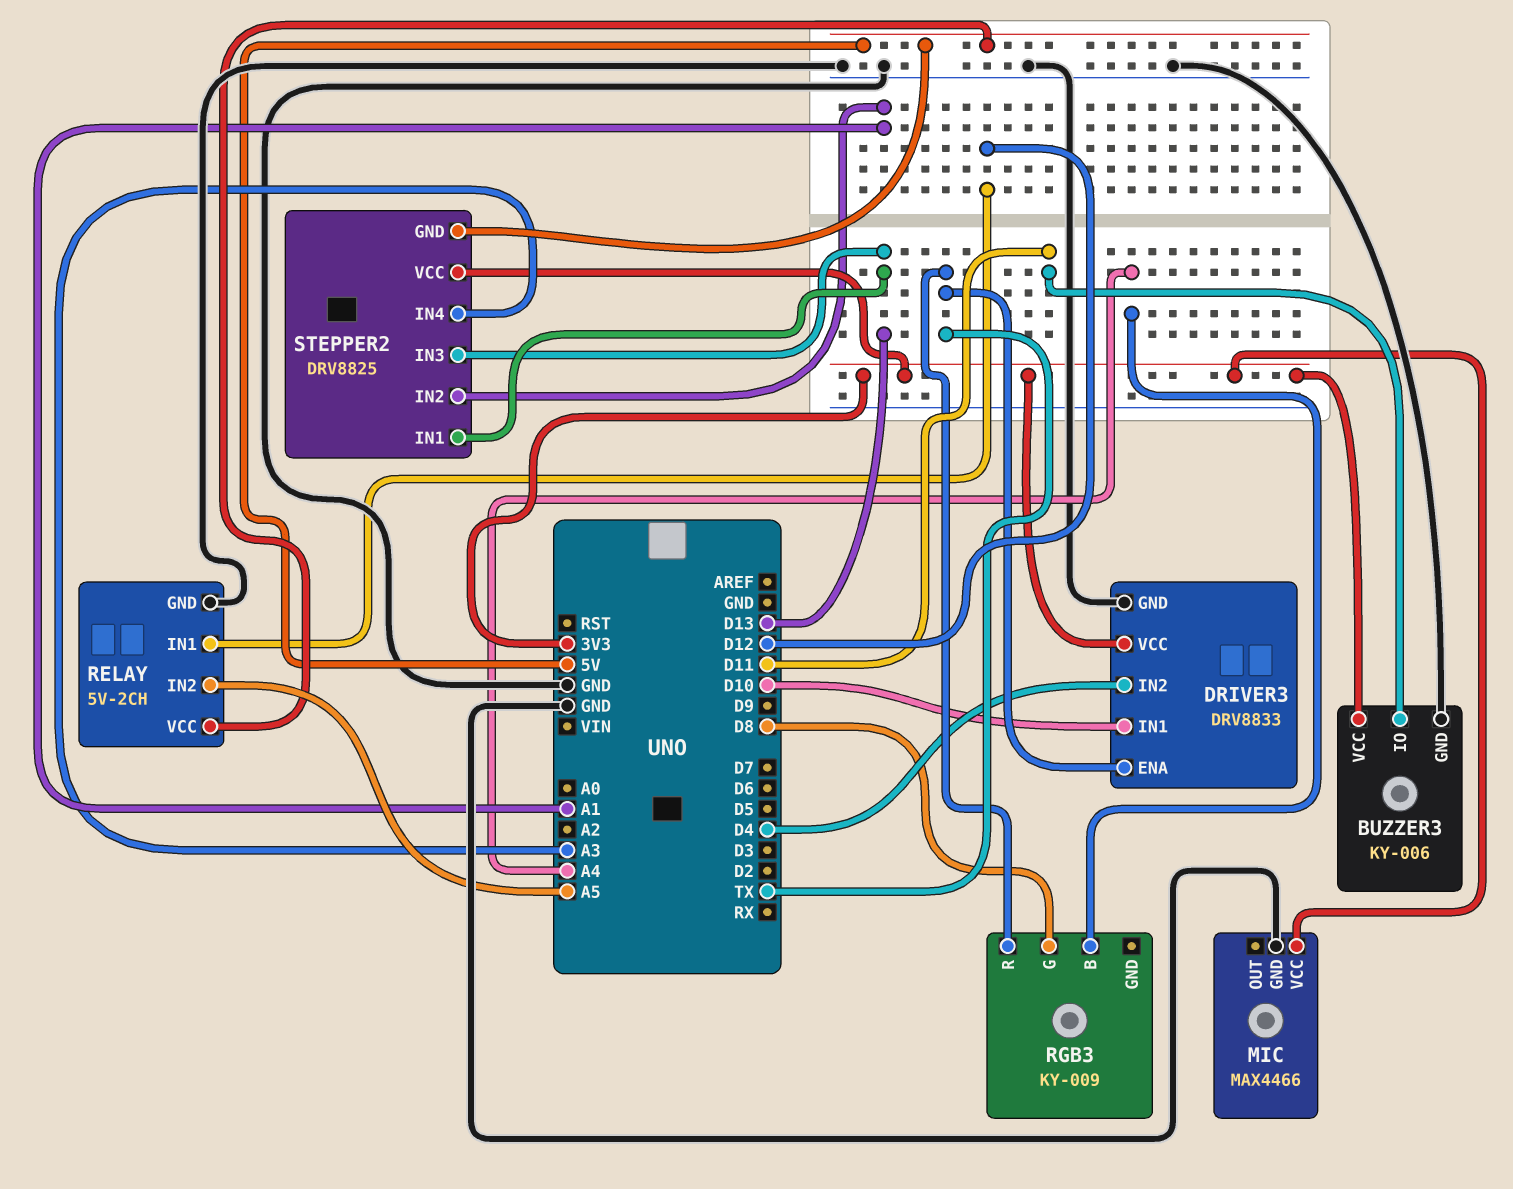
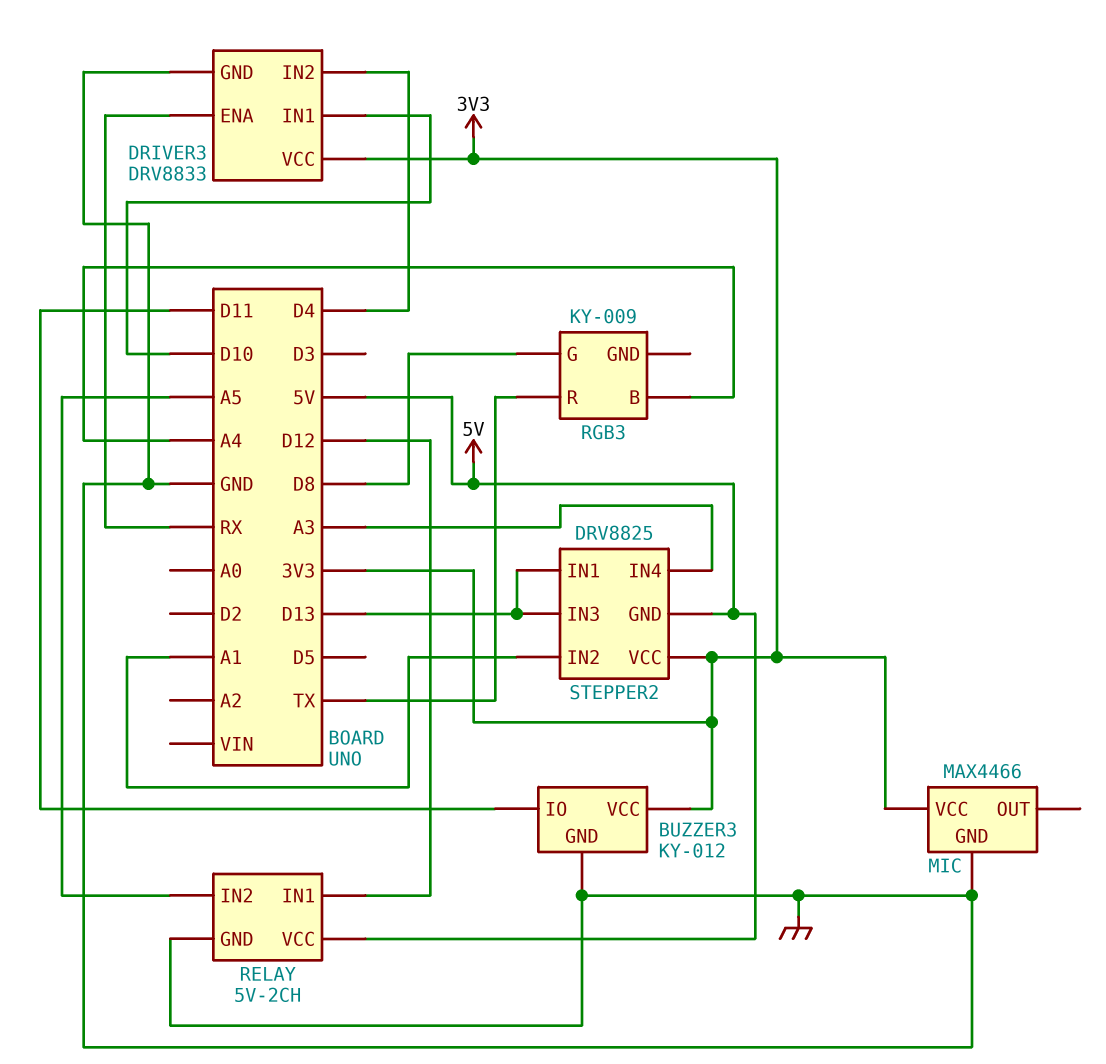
BUZZER3: KY-006 -> KY-012
DRIVER3 pin ENA: TX -> RX

